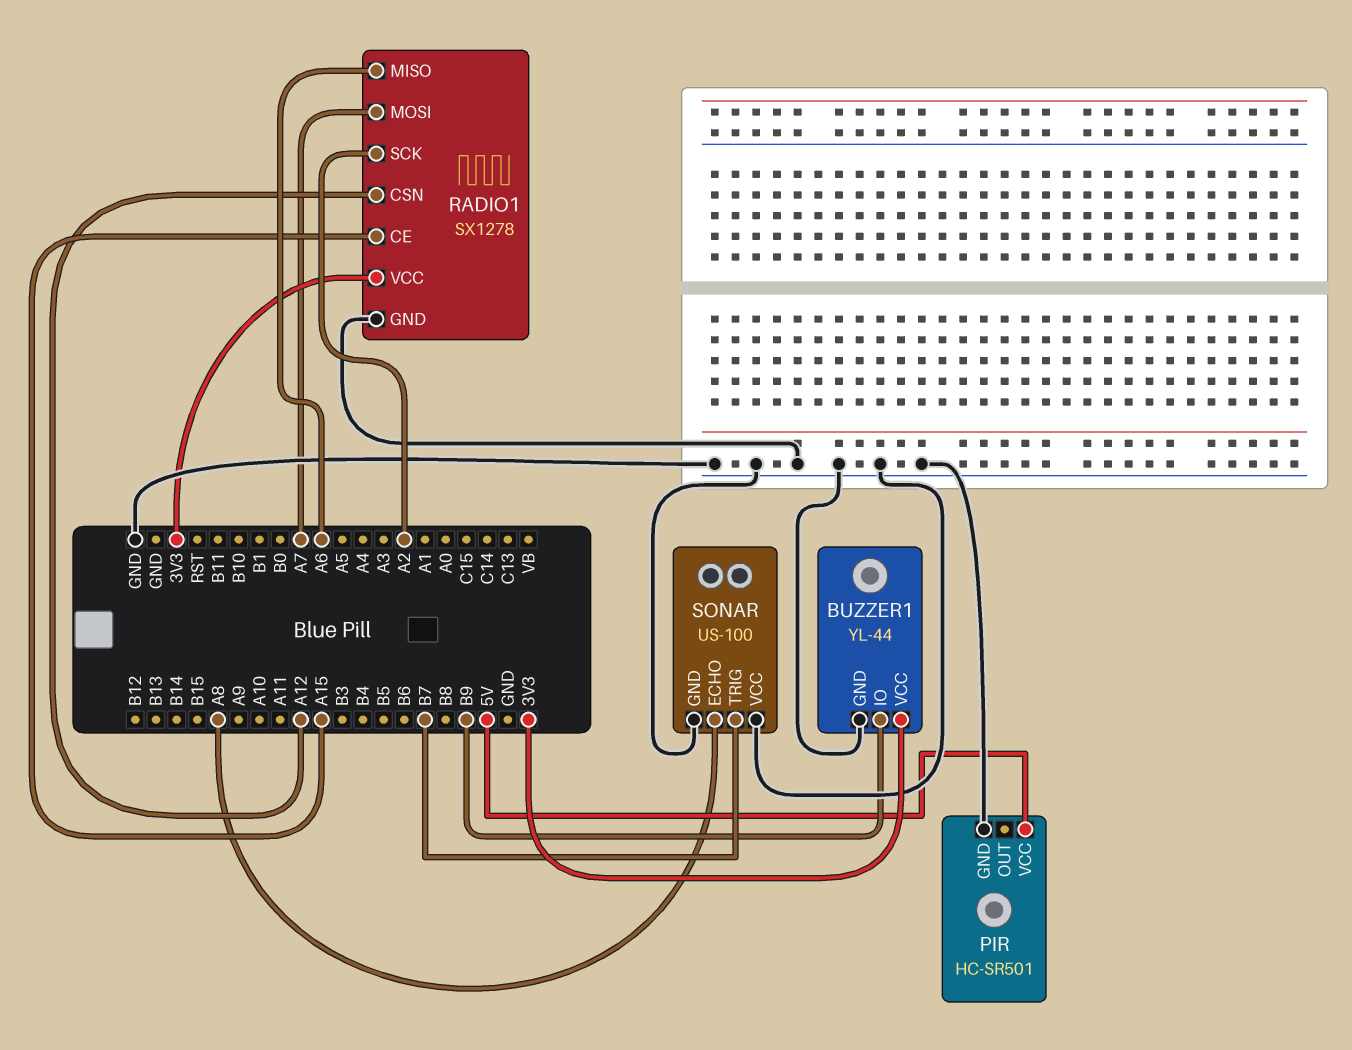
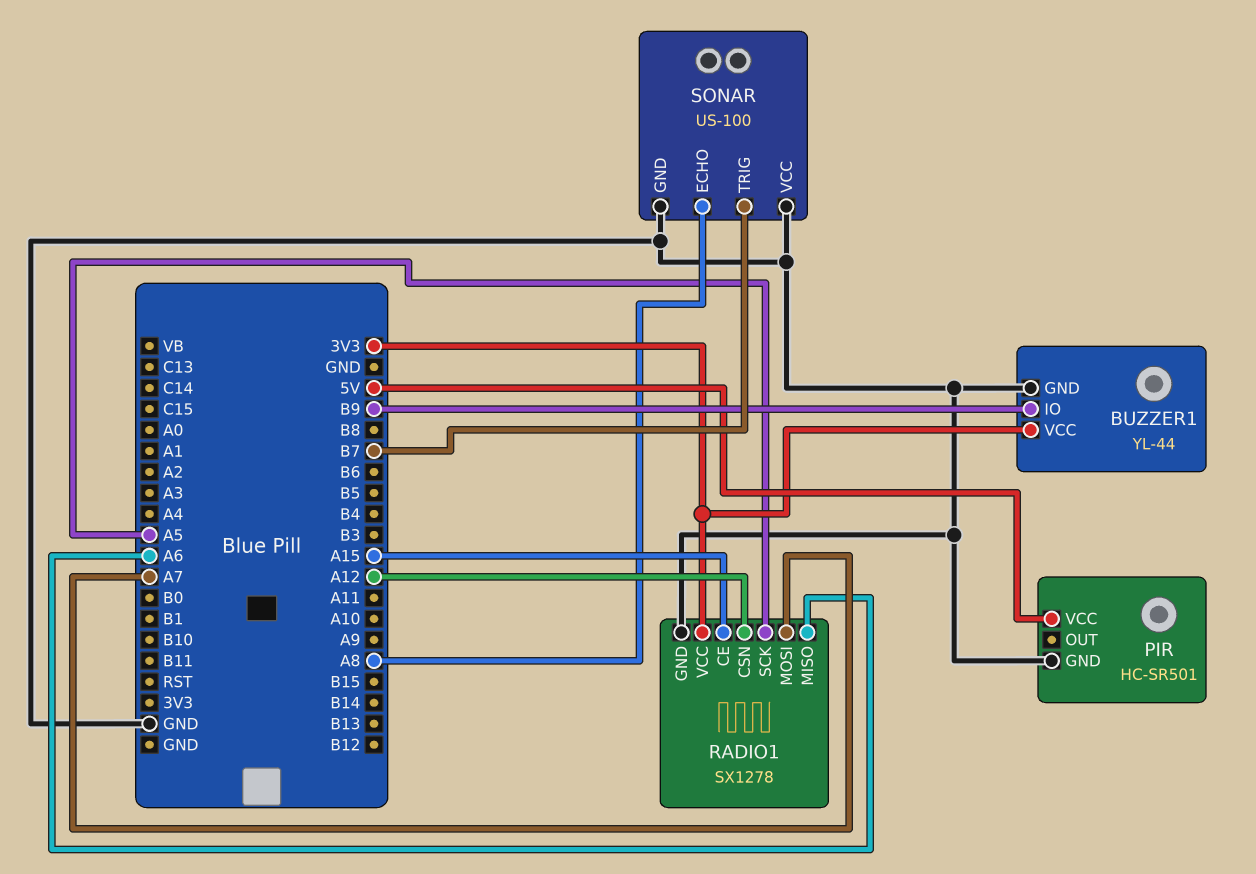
RADIO1 pin SCK: A2 -> A5

